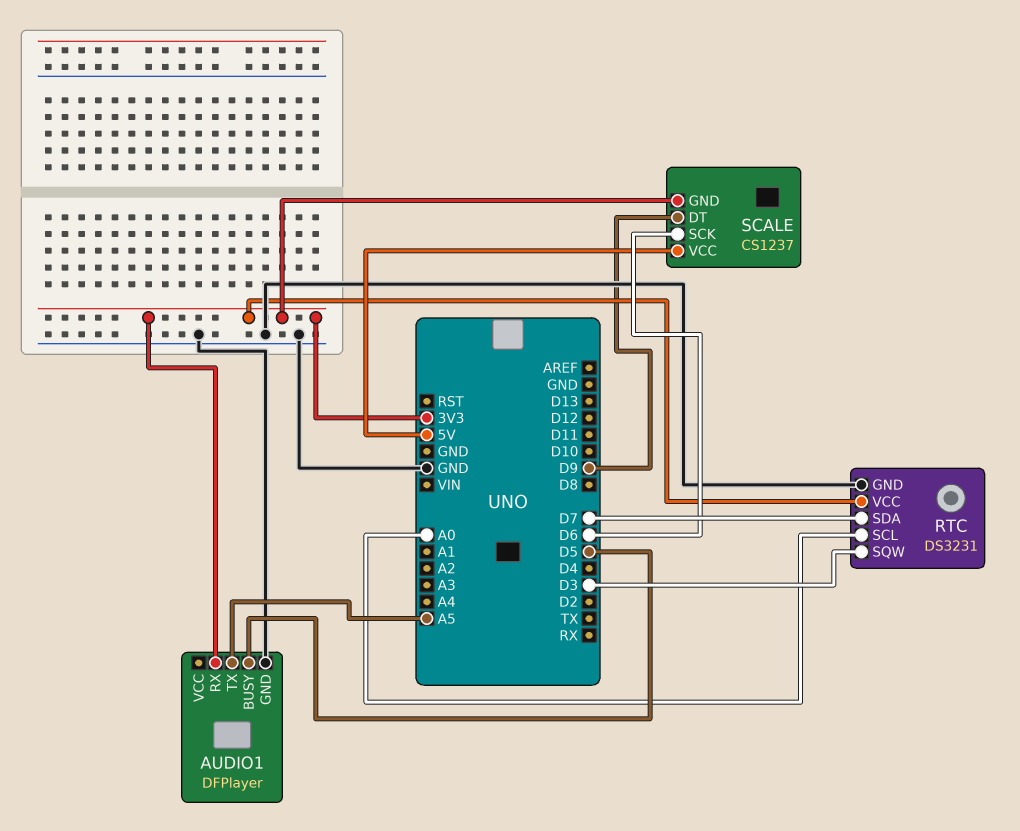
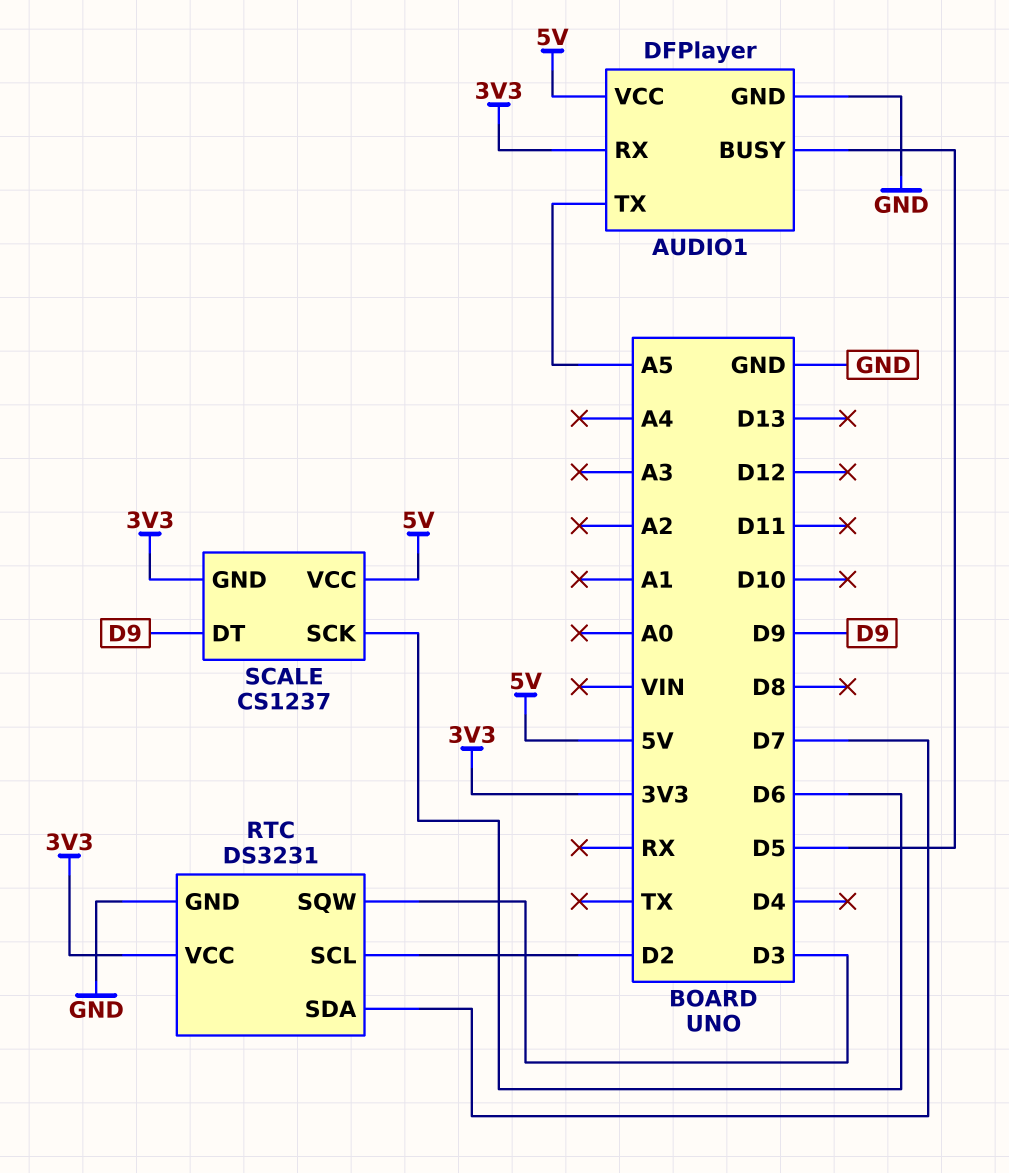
AUDIO1 pin VCC: none -> 5V
RTC pin SCL: A0 -> D2

